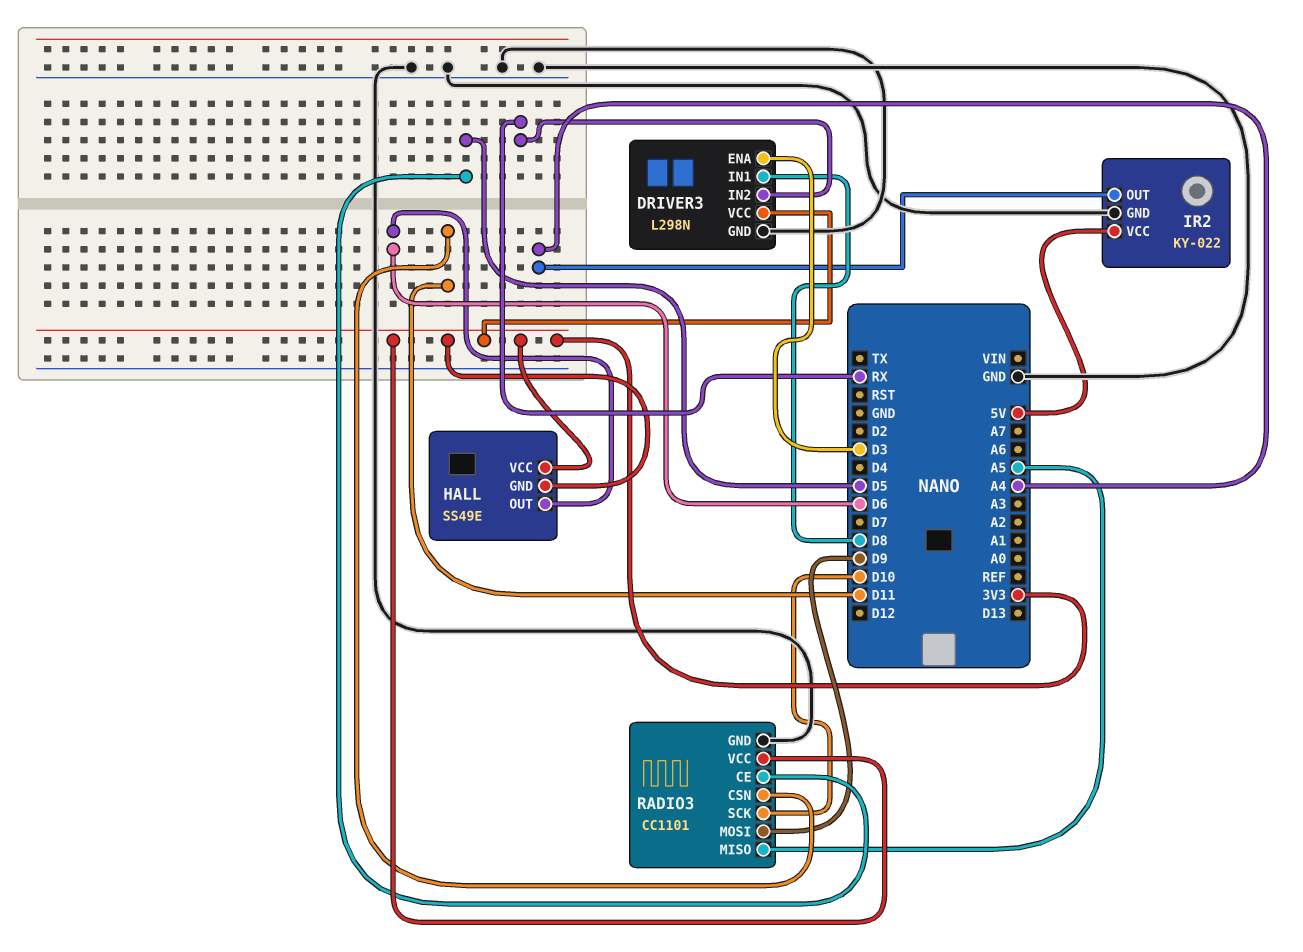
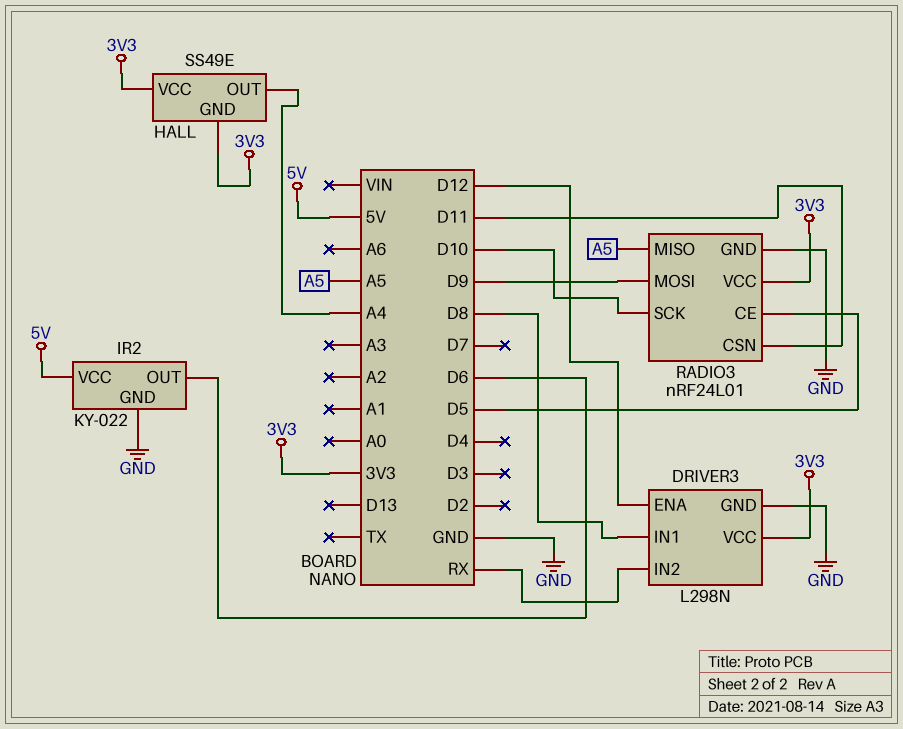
DRIVER3 pin ENA: D3 -> D12
HALL pin OUT: D6 -> A4
IR2 pin OUT: A4 -> D6
RADIO3: CC1101 -> nRF24L01

